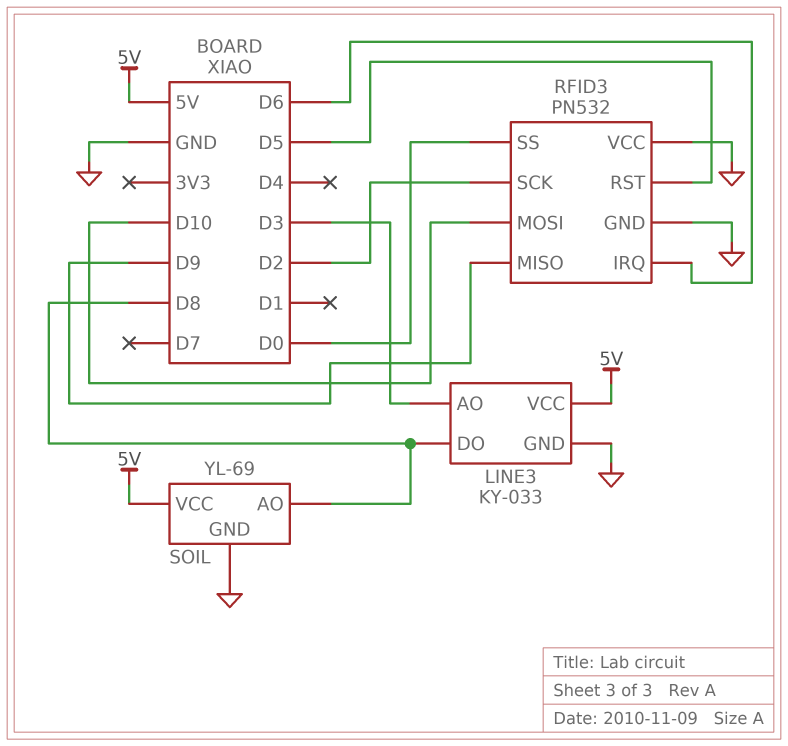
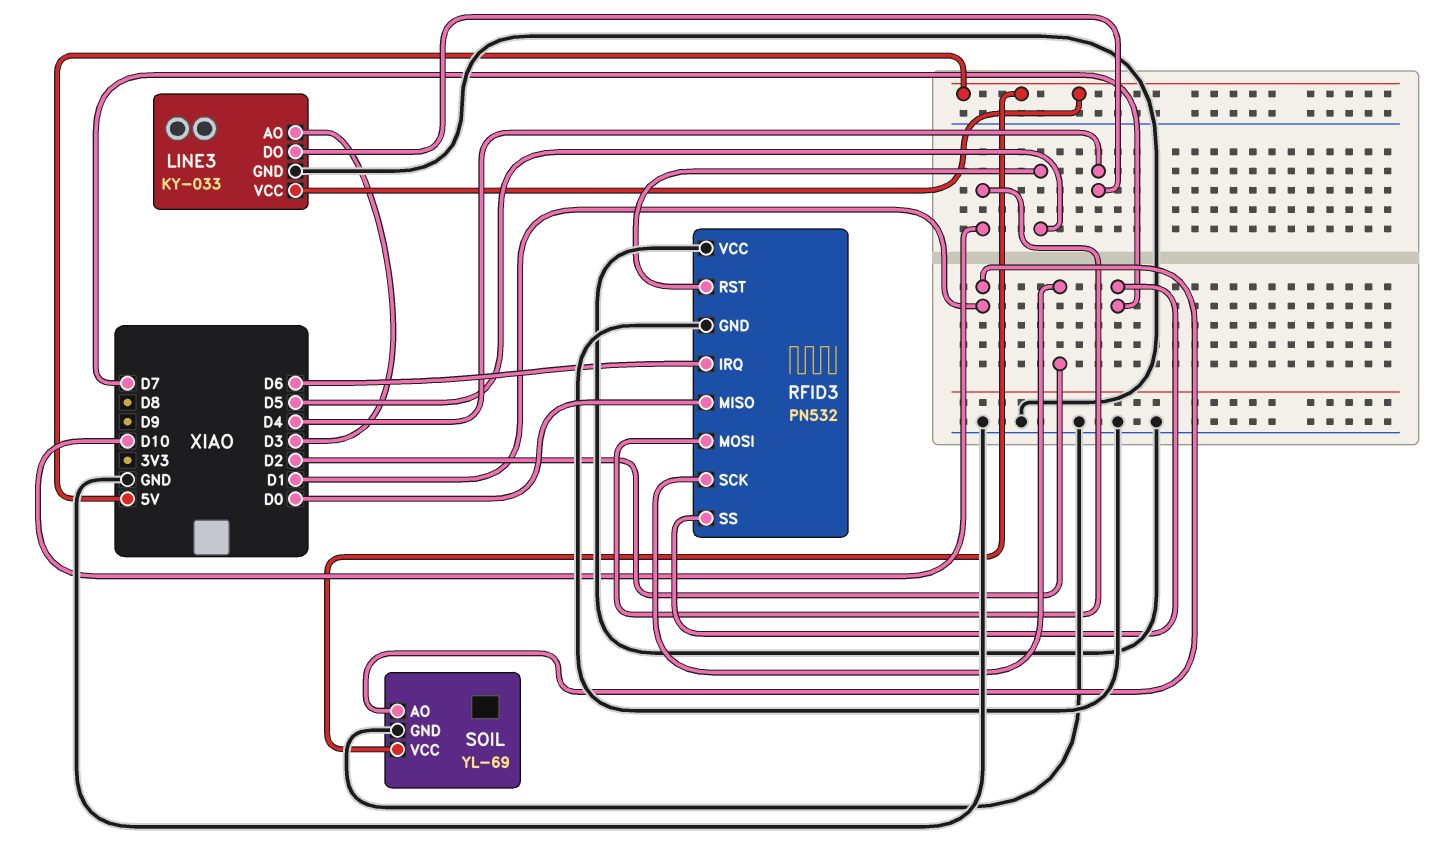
LINE3 pin DO: D8 -> D4
RFID3 pin MISO: D9 -> D0
RFID3 pin SS: D0 -> D7
SOIL pin AO: D8 -> D1

